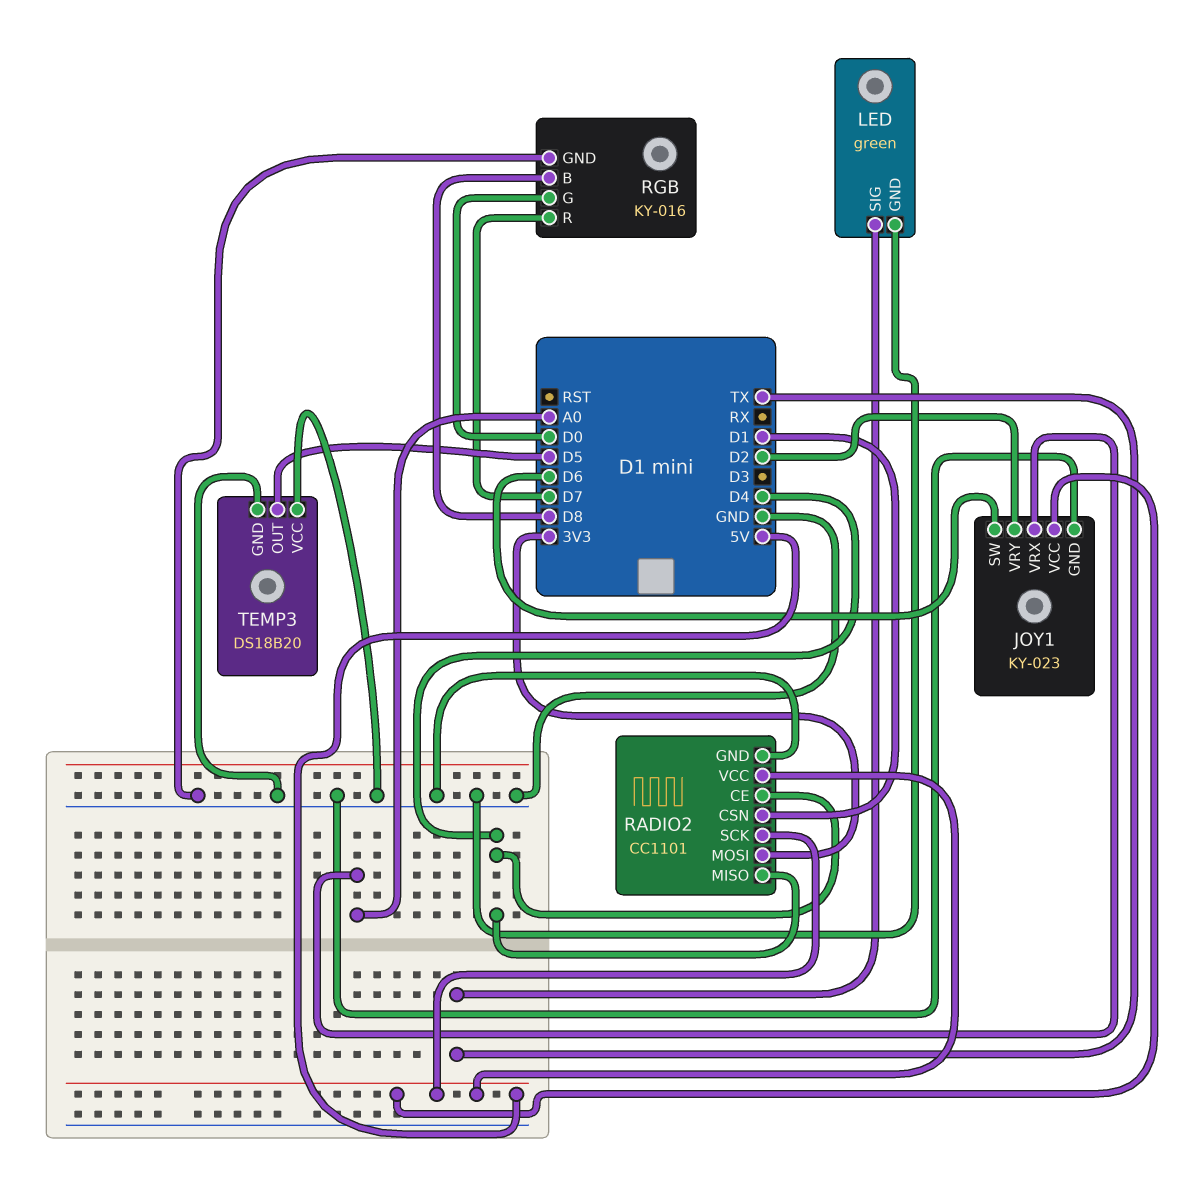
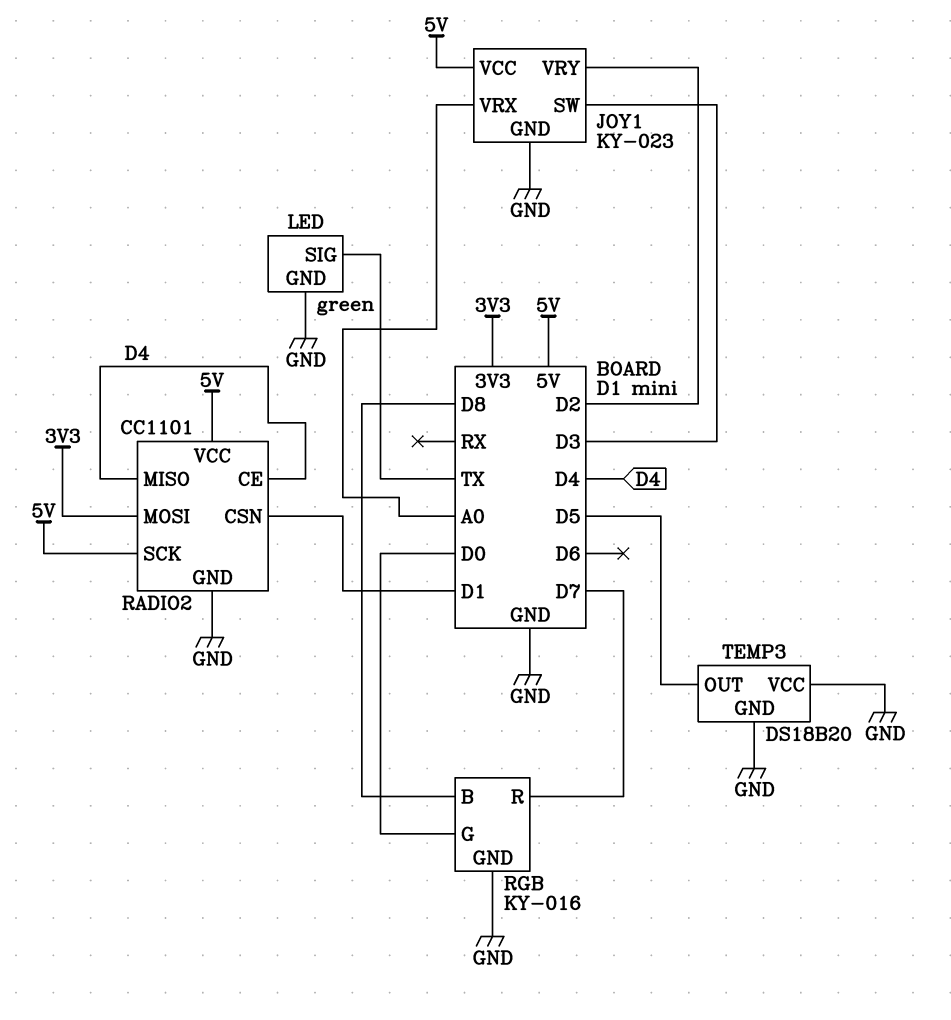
JOY1 pin SW: D6 -> D3

